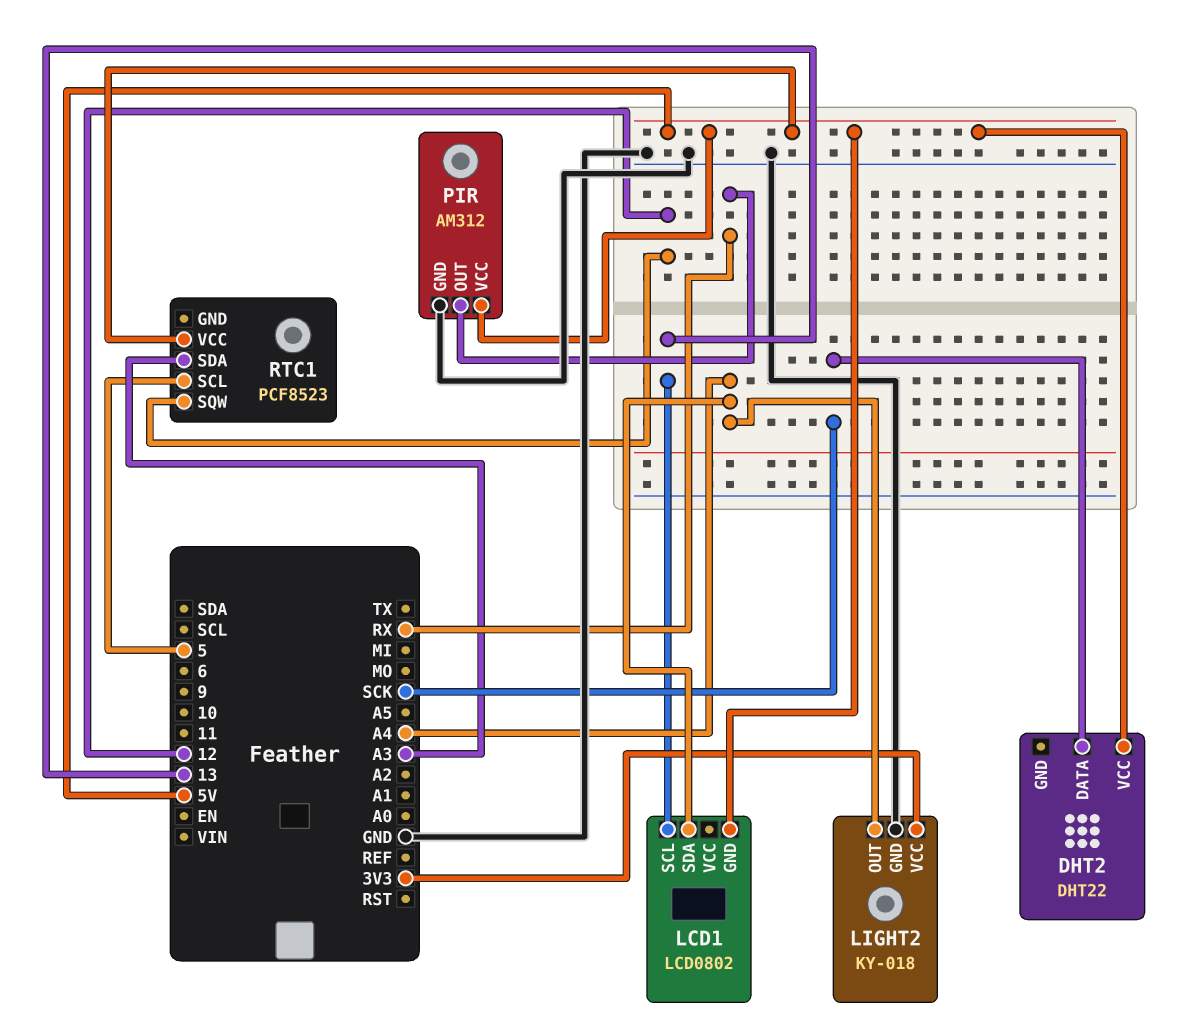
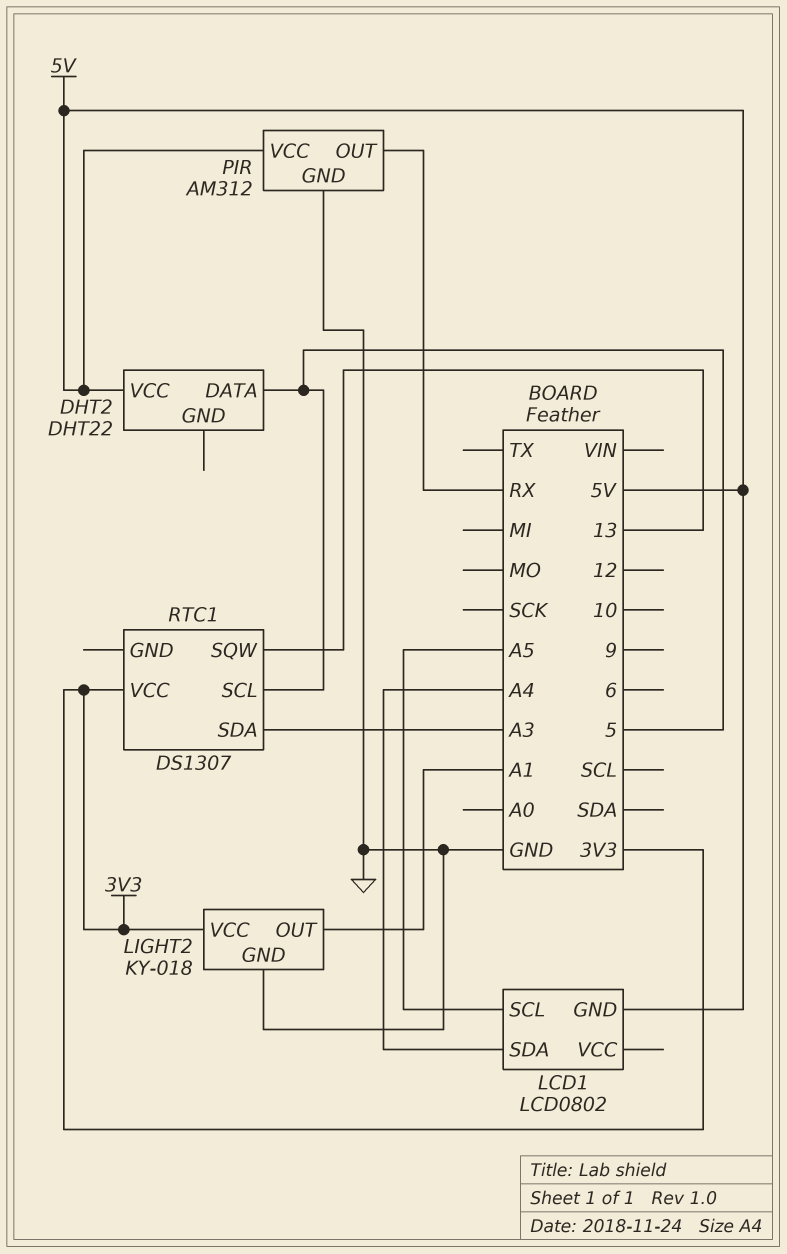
DHT2 pin DATA: SCK -> 5
LCD1 pin SCL: 13 -> A5
LIGHT2 pin OUT: A4 -> A1
RTC1: PCF8523 -> DS1307
RTC1 pin SQW: 12 -> 13
RTC1 pin VCC: 5V -> 3V3

